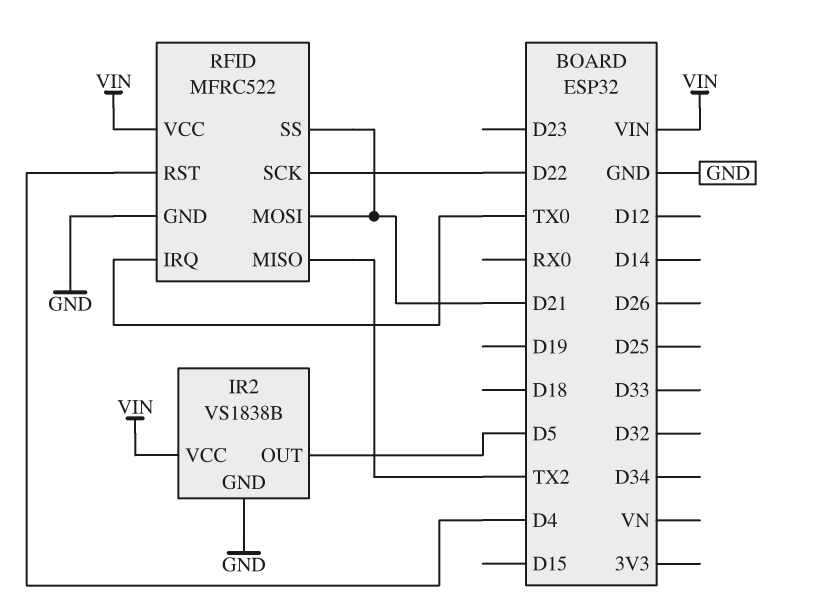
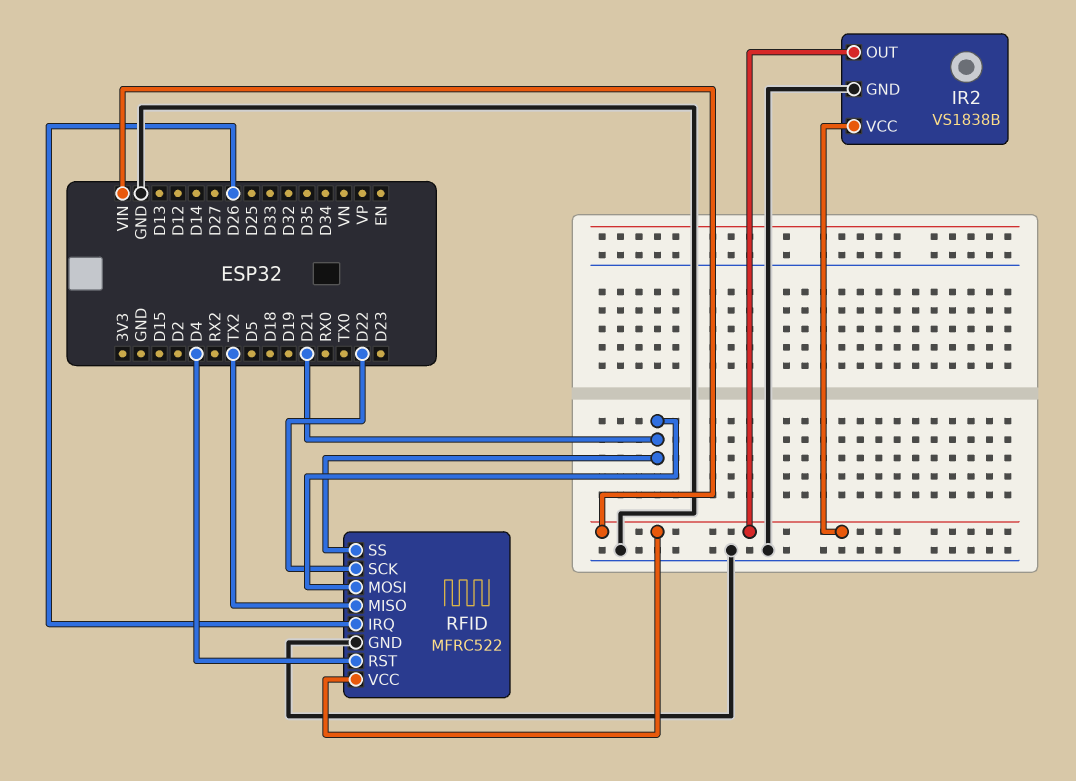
IR2 pin OUT: D5 -> VIN
RFID pin IRQ: TX0 -> D26

